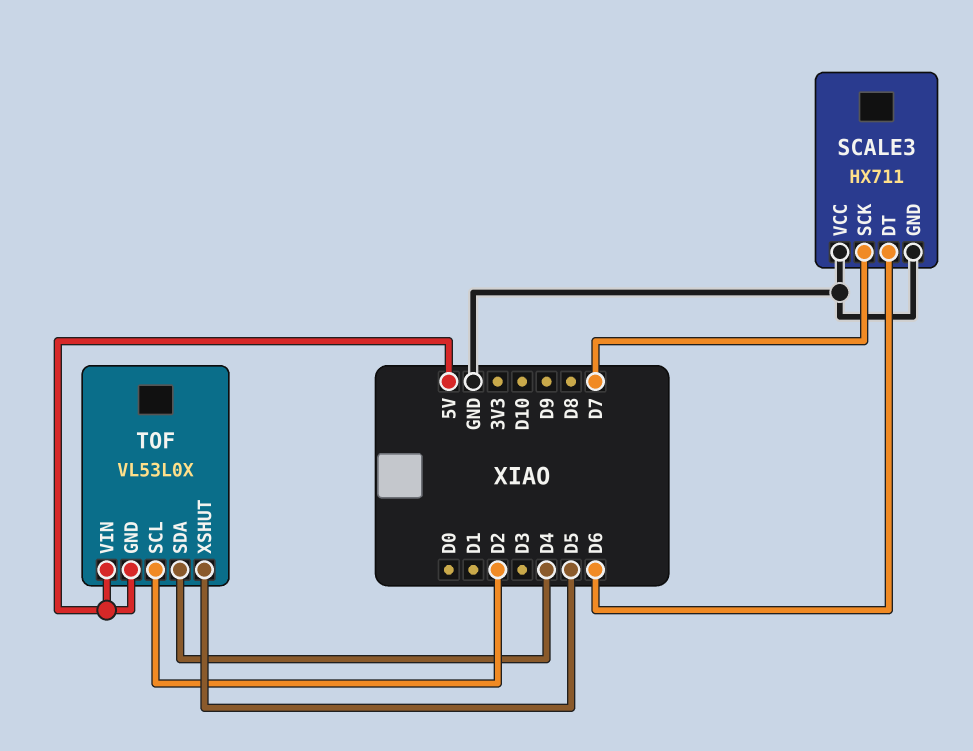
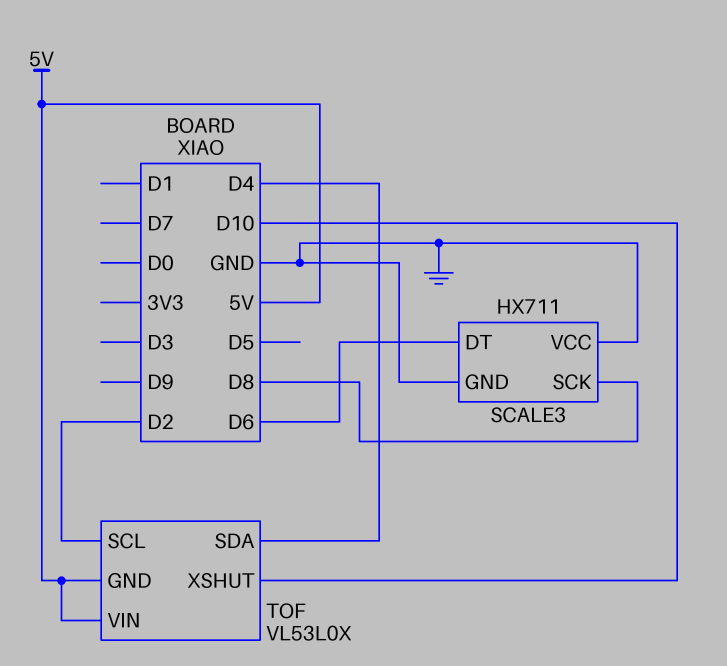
SCALE3 pin SCK: D7 -> D8
TOF pin XSHUT: D5 -> D10

